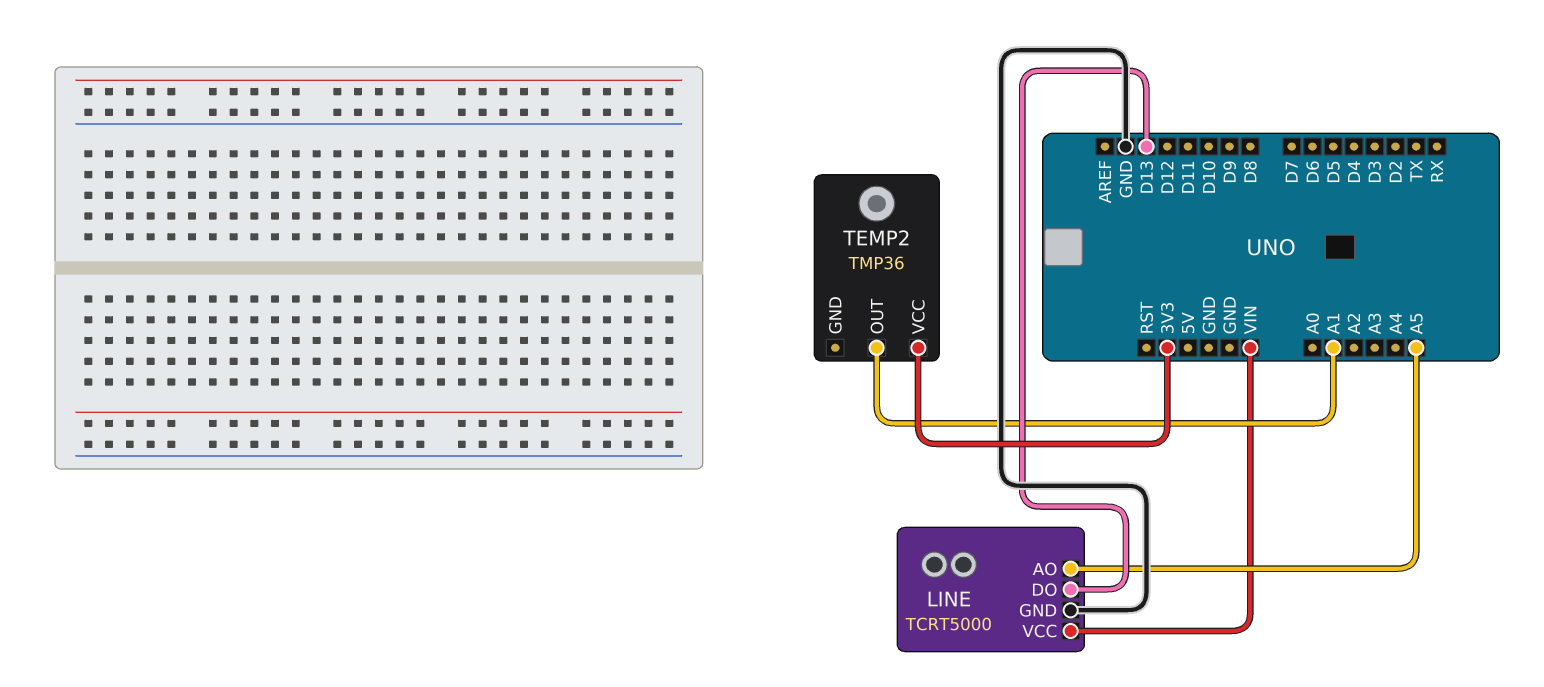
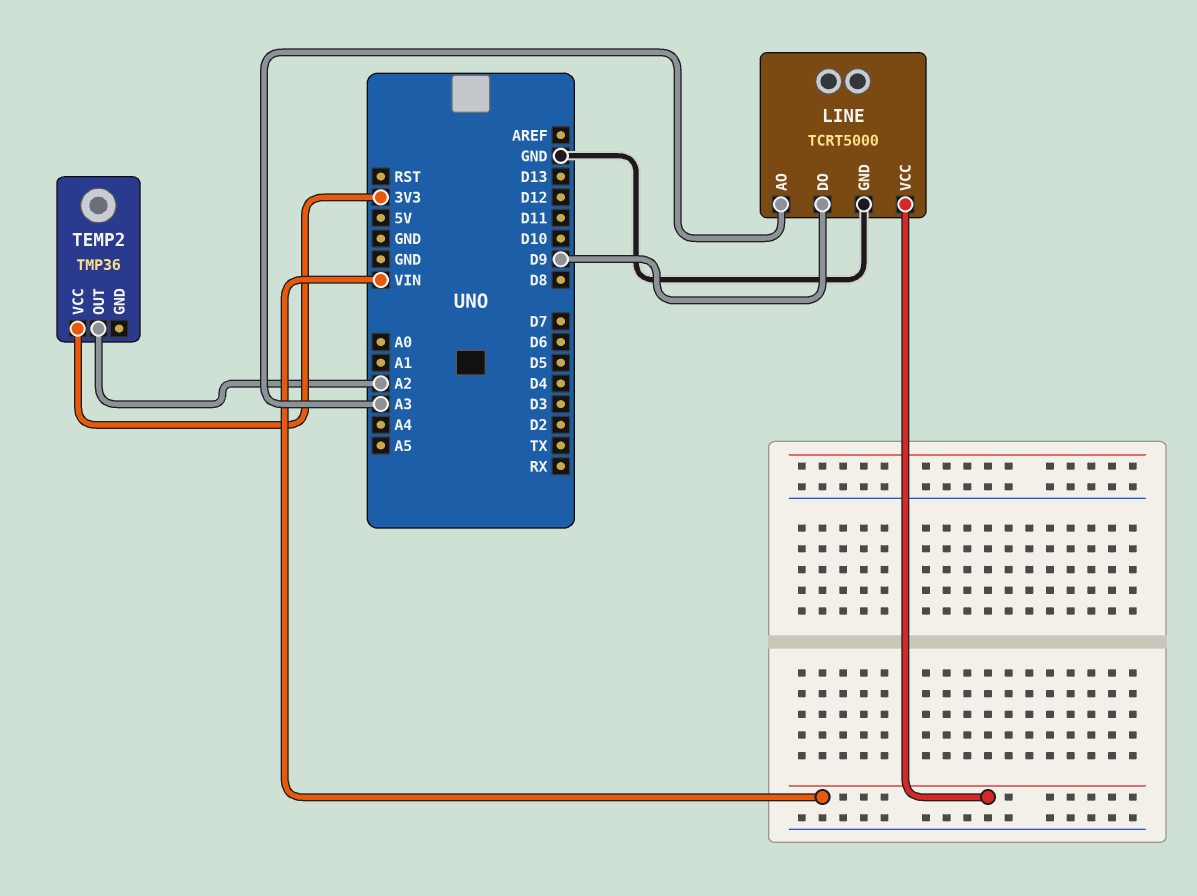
LINE pin AO: A5 -> A3
LINE pin DO: D13 -> D9
TEMP2 pin OUT: A1 -> A2

